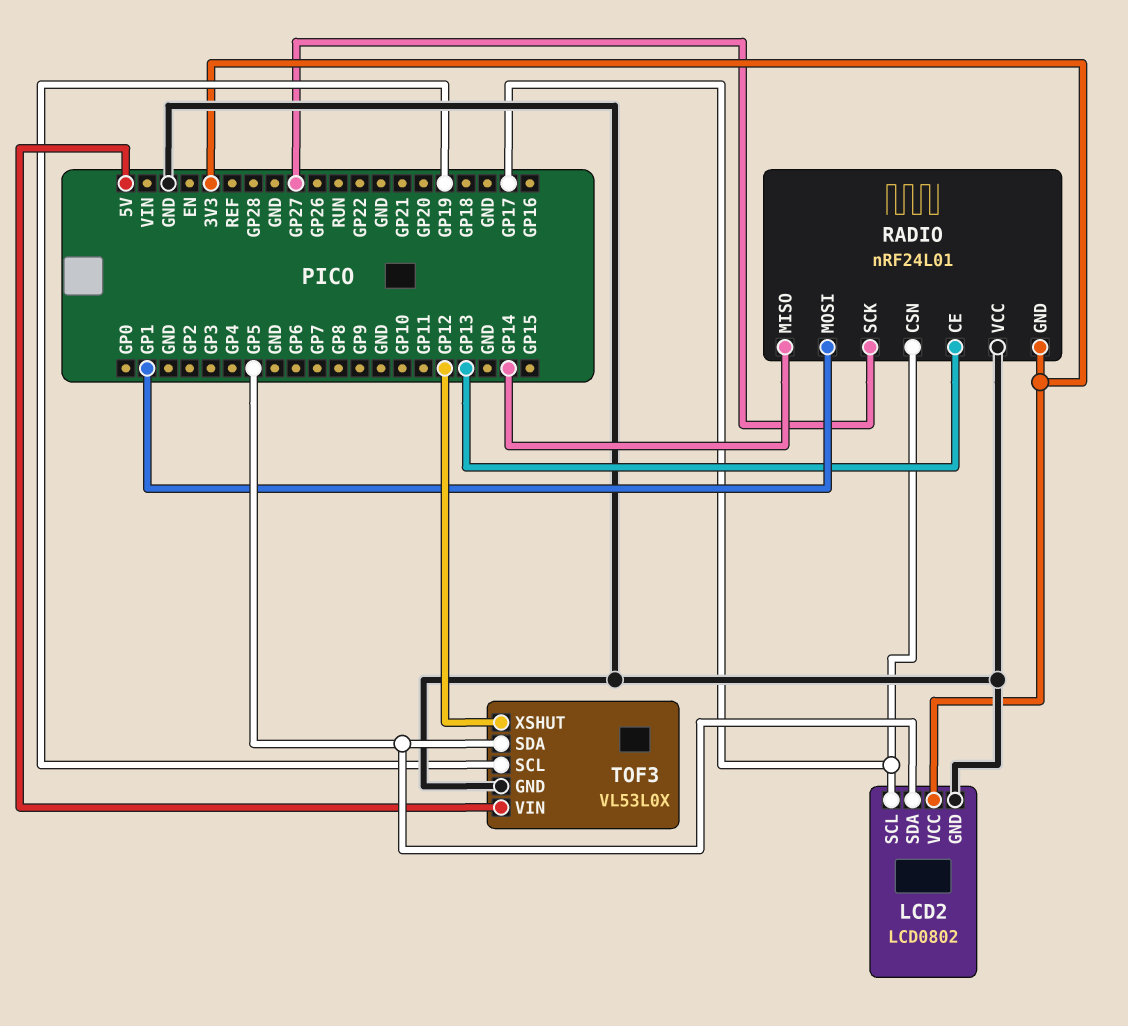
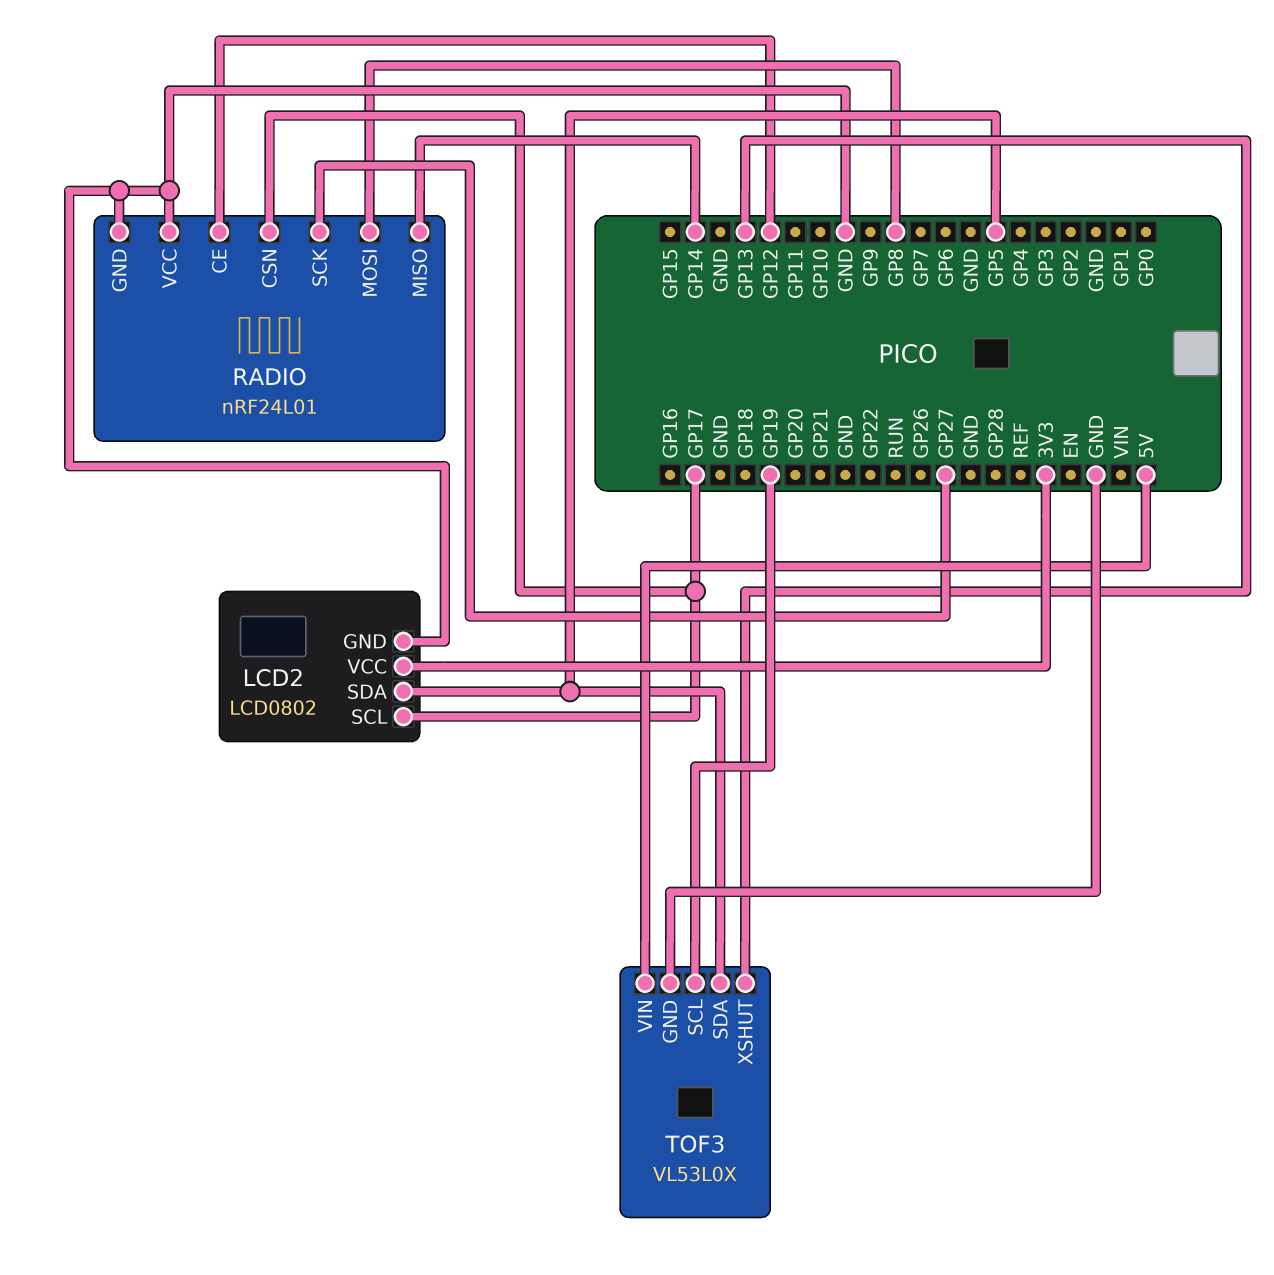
RADIO pin CE: GP13 -> GP12
RADIO pin GND: 3V3 -> GND
RADIO pin MOSI: GP1 -> GP8
TOF3 pin XSHUT: GP12 -> GP13

